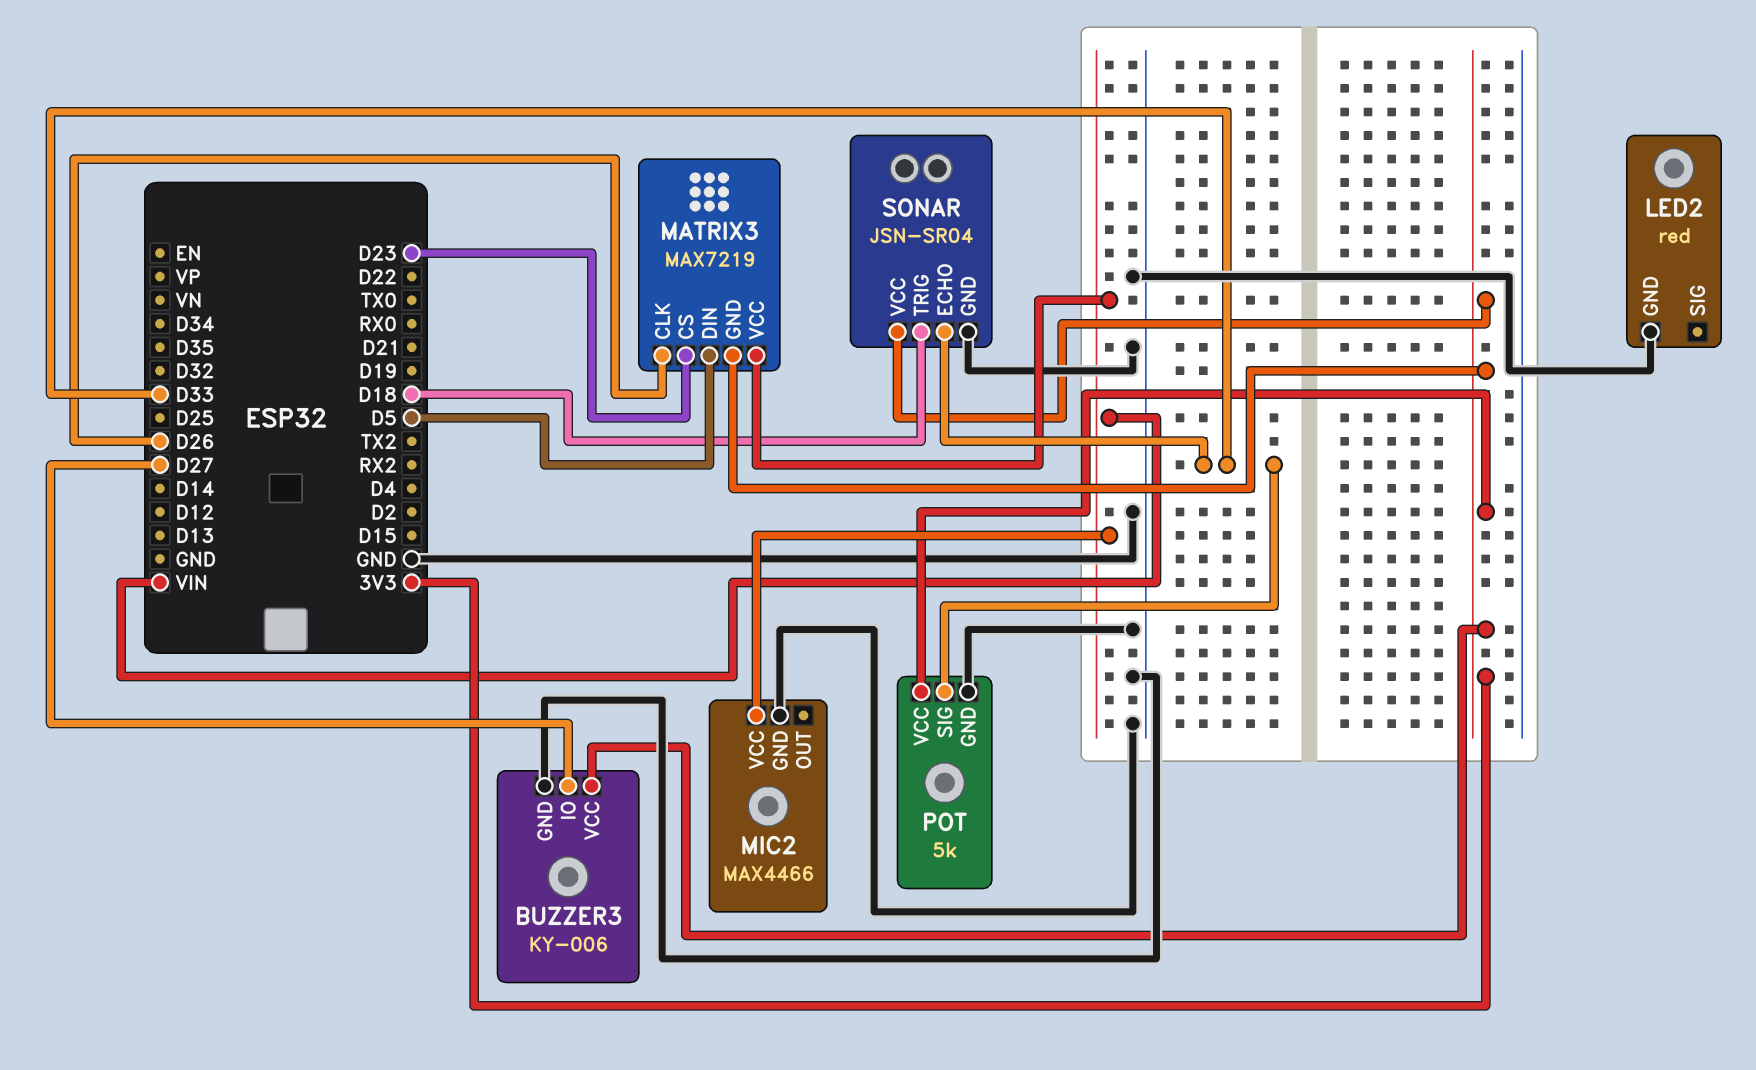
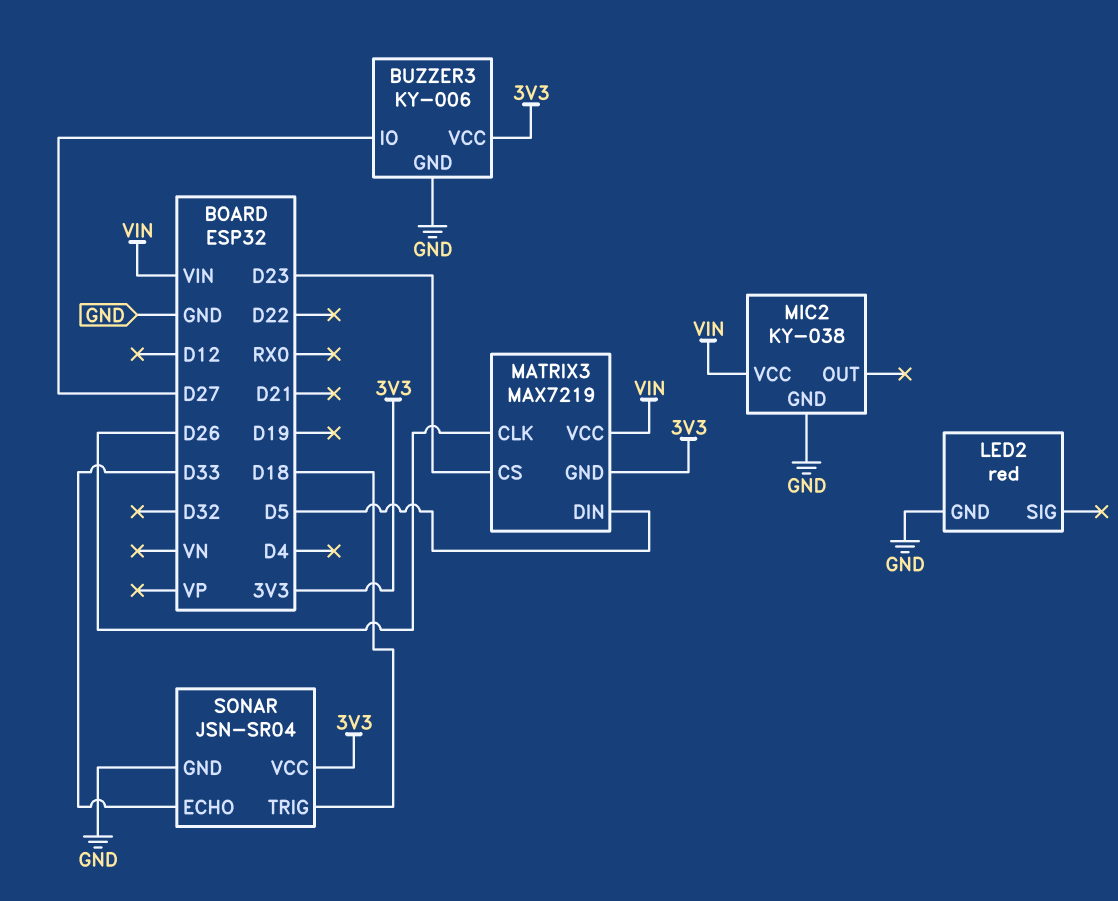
MIC2: MAX4466 -> KY-038
POT: 5k -> none
POT pin GND: GND -> none
POT pin SIG: D33 -> none
POT pin VCC: 3V3 -> none

